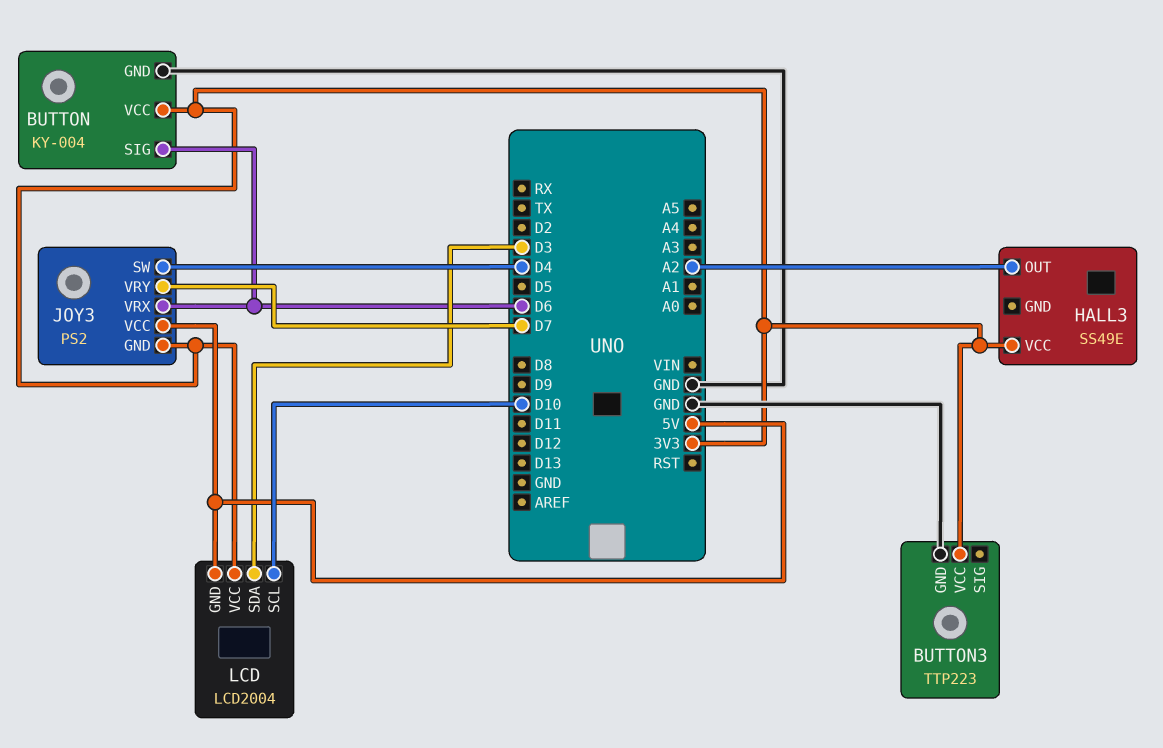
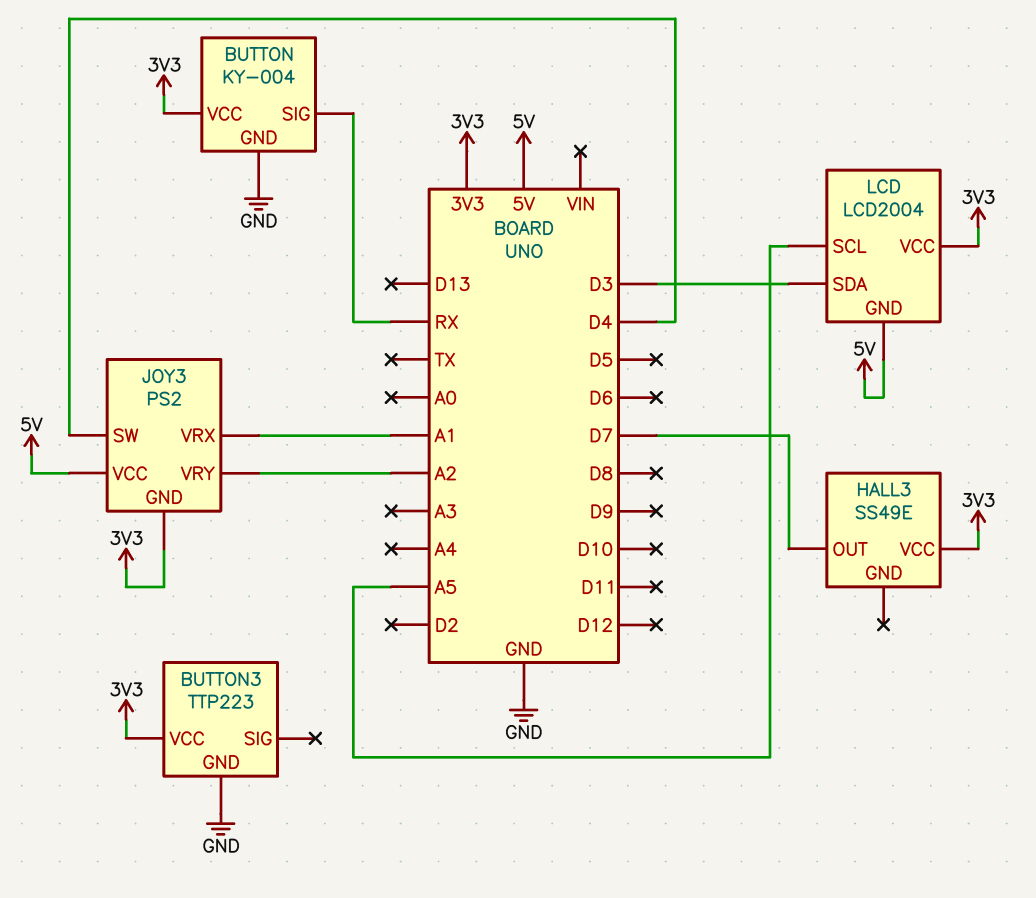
BUTTON pin SIG: D6 -> RX
HALL3 pin OUT: A2 -> D7
JOY3 pin VRX: D6 -> A1
JOY3 pin VRY: D7 -> A2
LCD pin SCL: D10 -> A5

